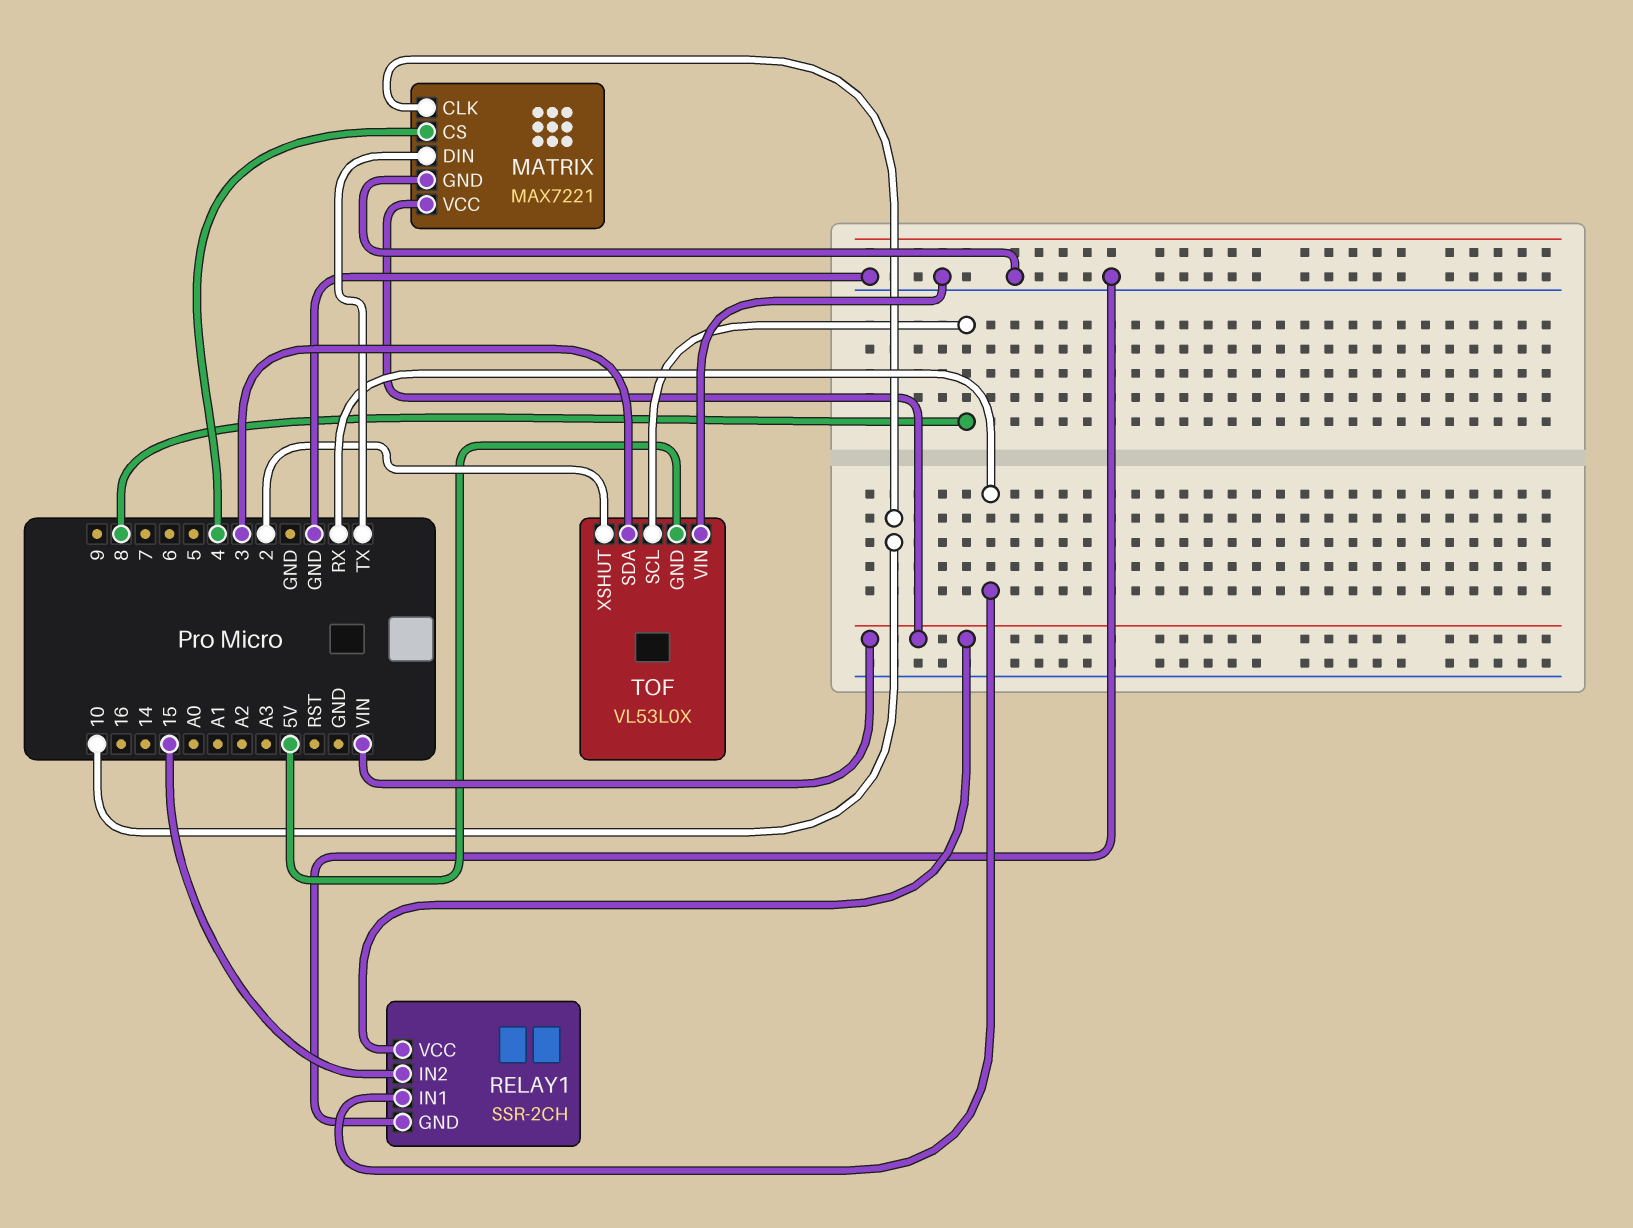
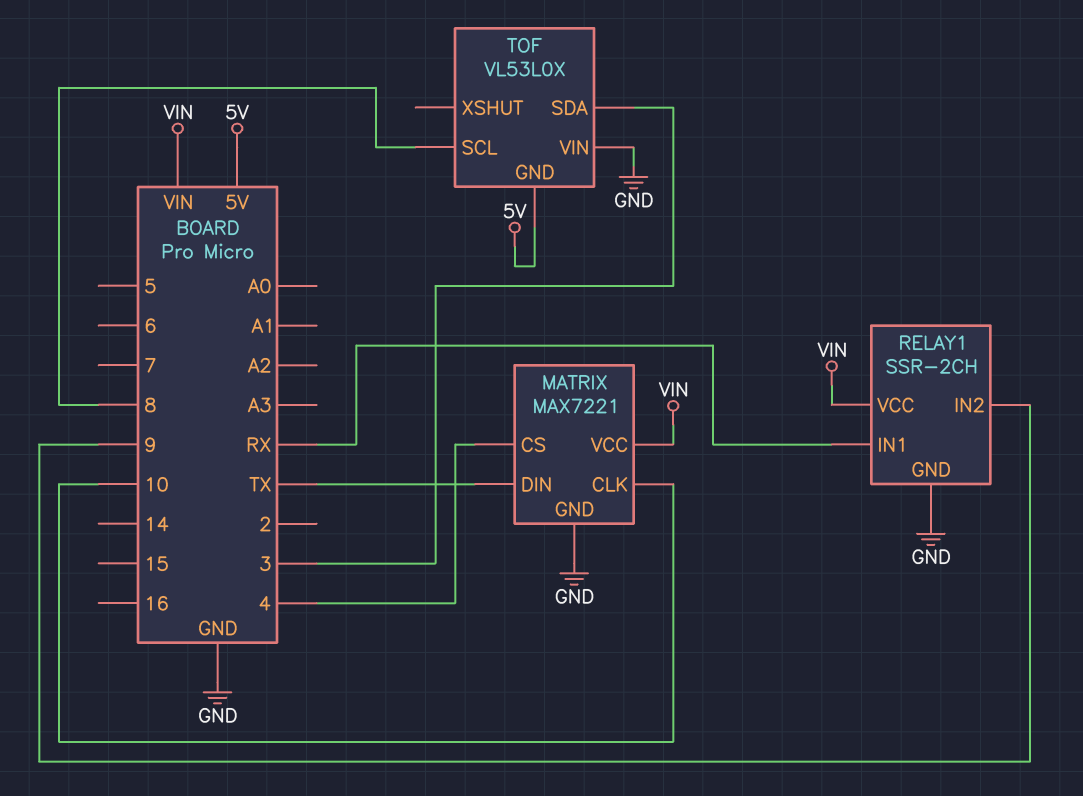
RELAY1 pin IN2: 15 -> 9
TOF pin XSHUT: 2 -> none

